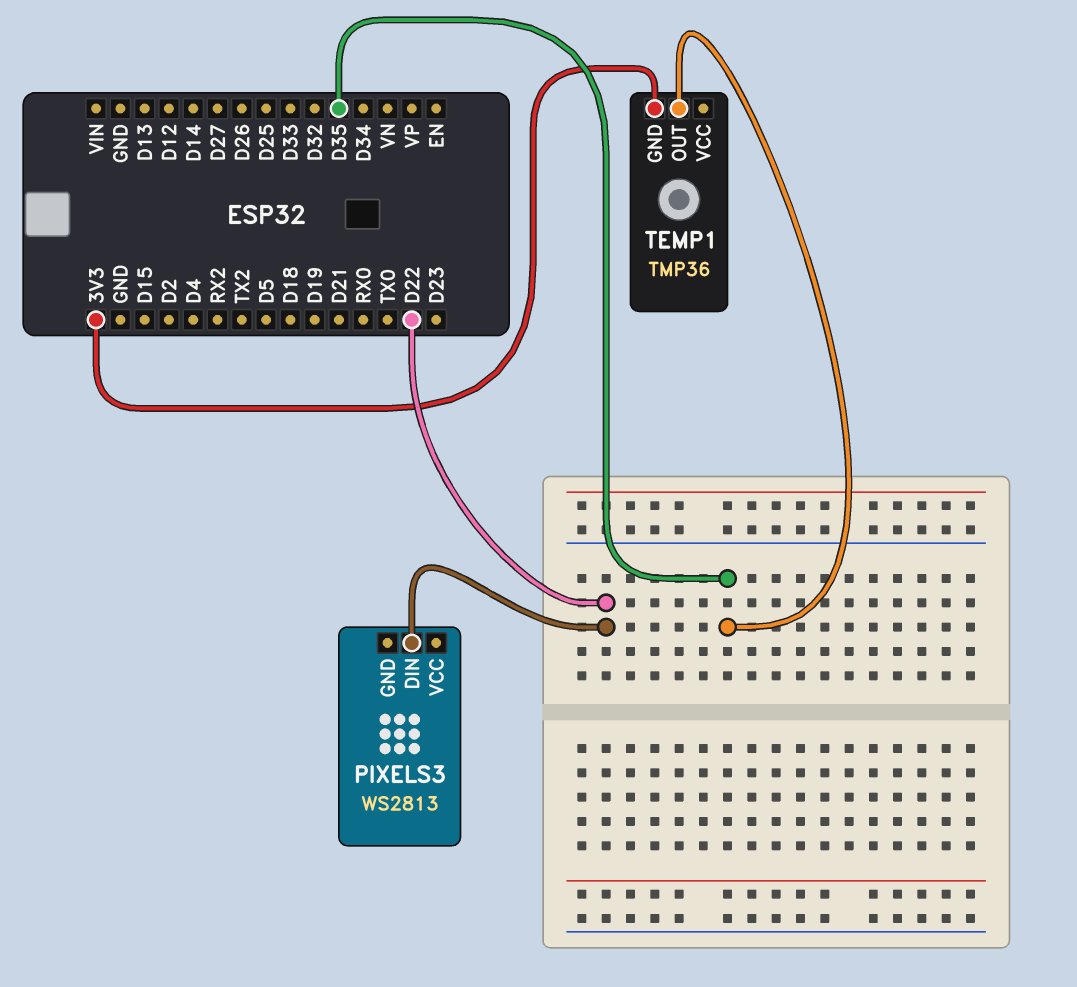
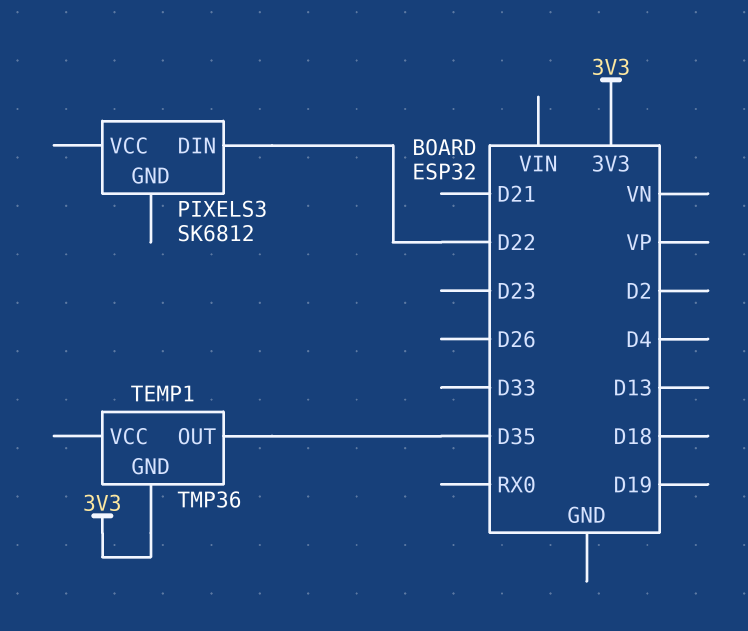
PIXELS3: WS2813 -> SK6812

